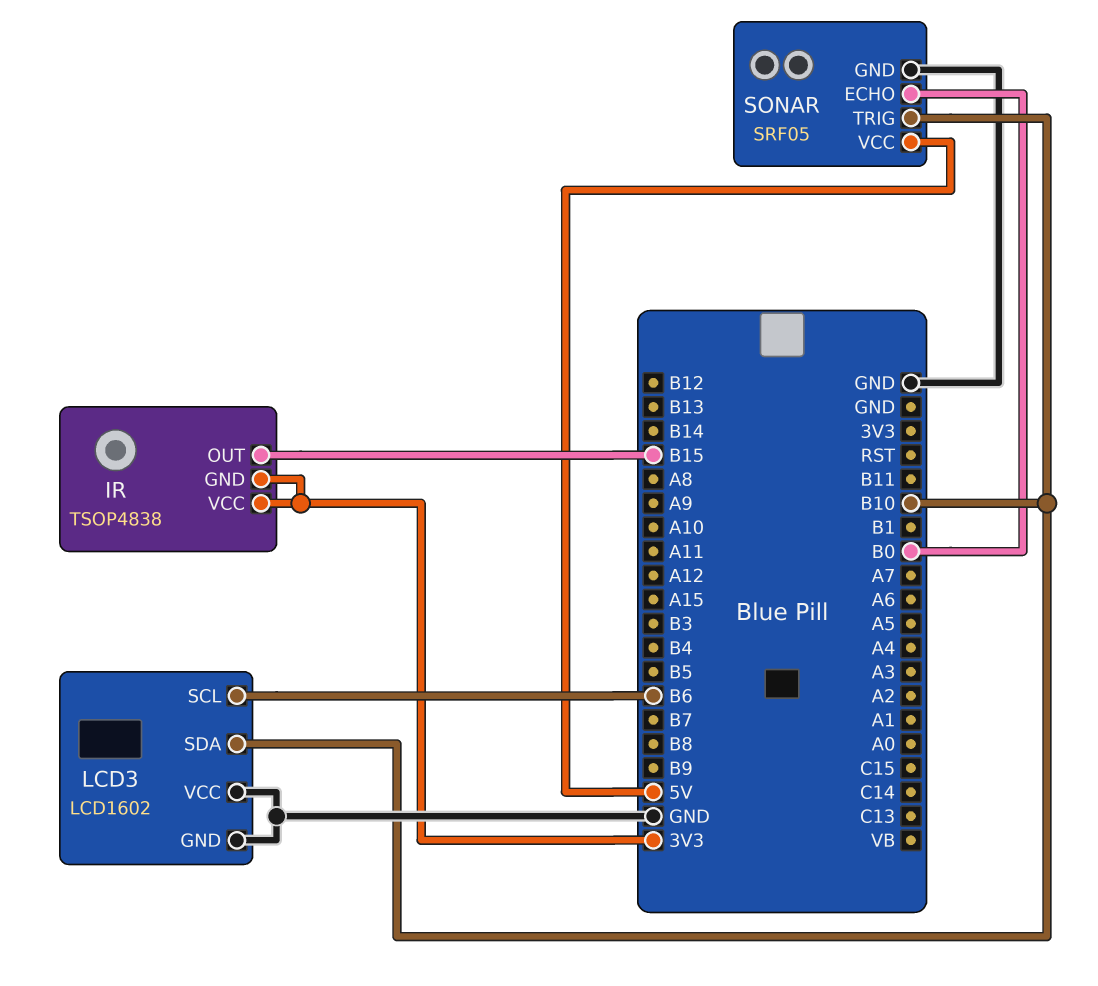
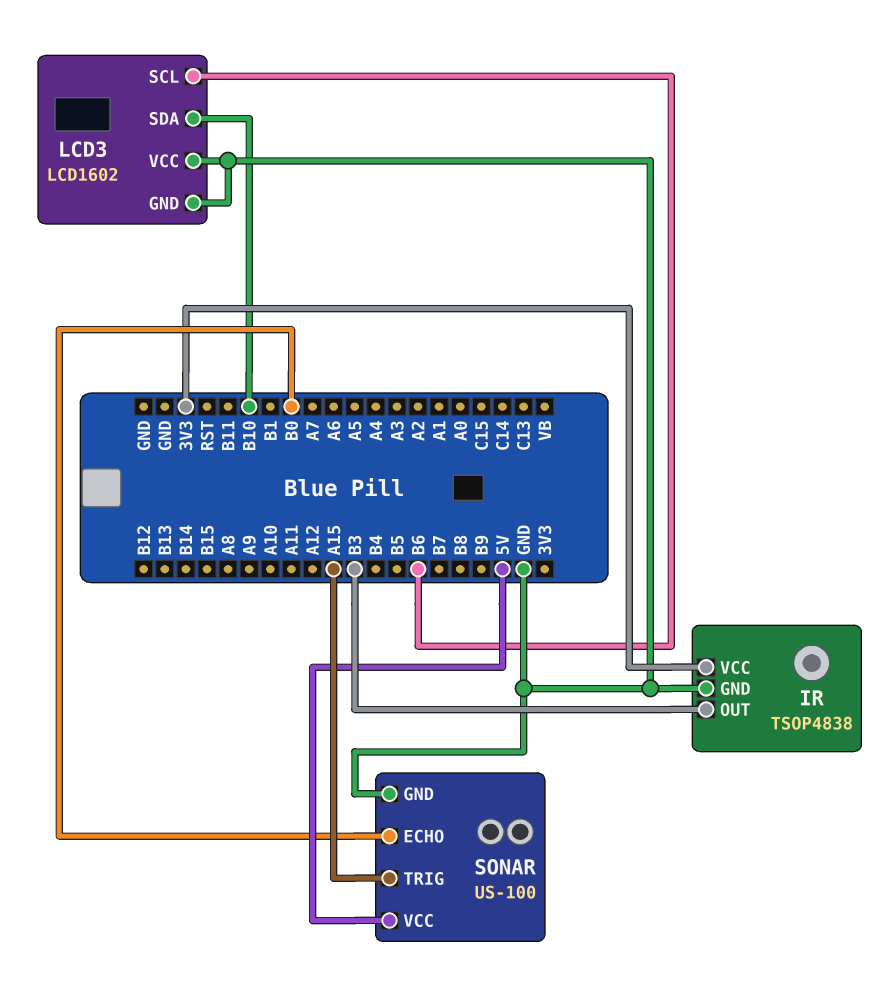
IR pin GND: 3V3 -> GND
IR pin OUT: B15 -> B3
SONAR: SRF05 -> US-100
SONAR pin TRIG: B10 -> A15

